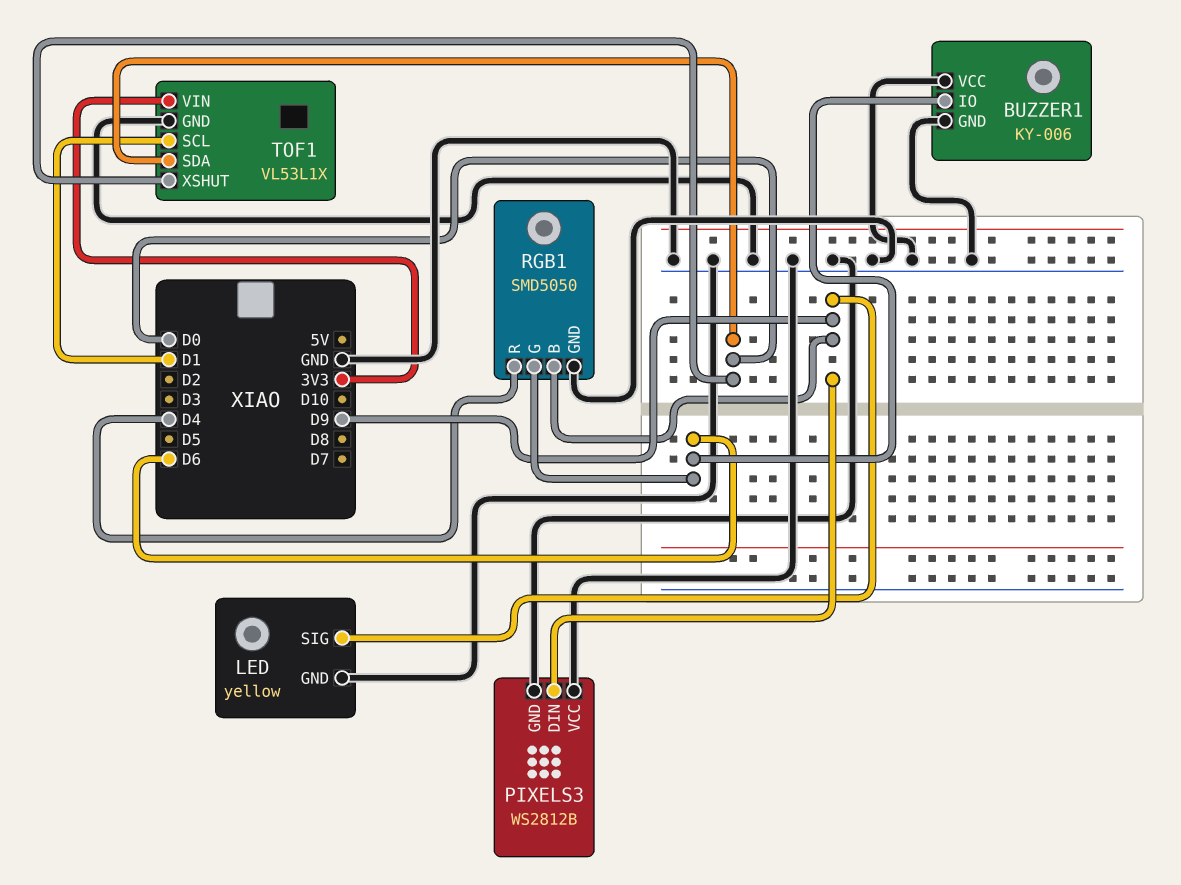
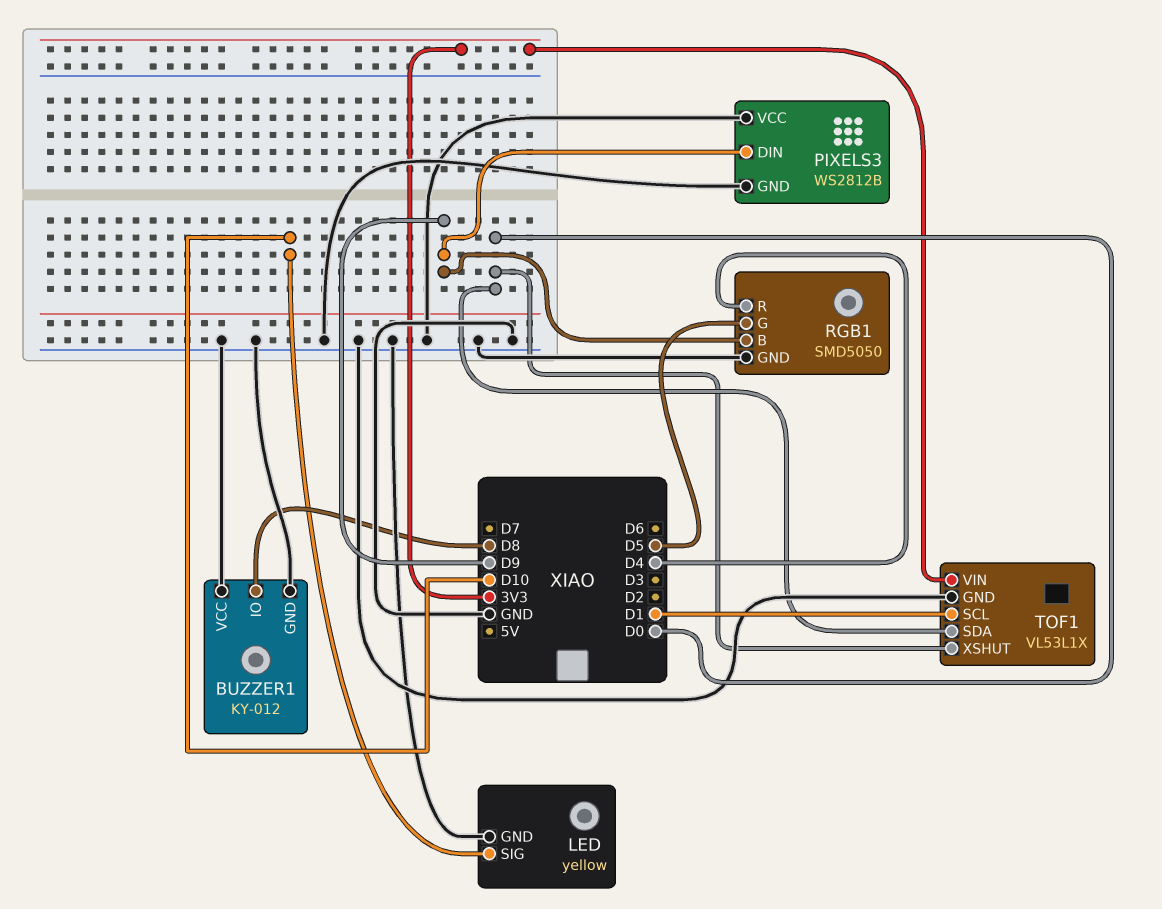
BUZZER1: KY-006 -> KY-012
BUZZER1 pin IO: D6 -> D8
LED pin SIG: D9 -> D10
RGB1 pin G: D6 -> D5

